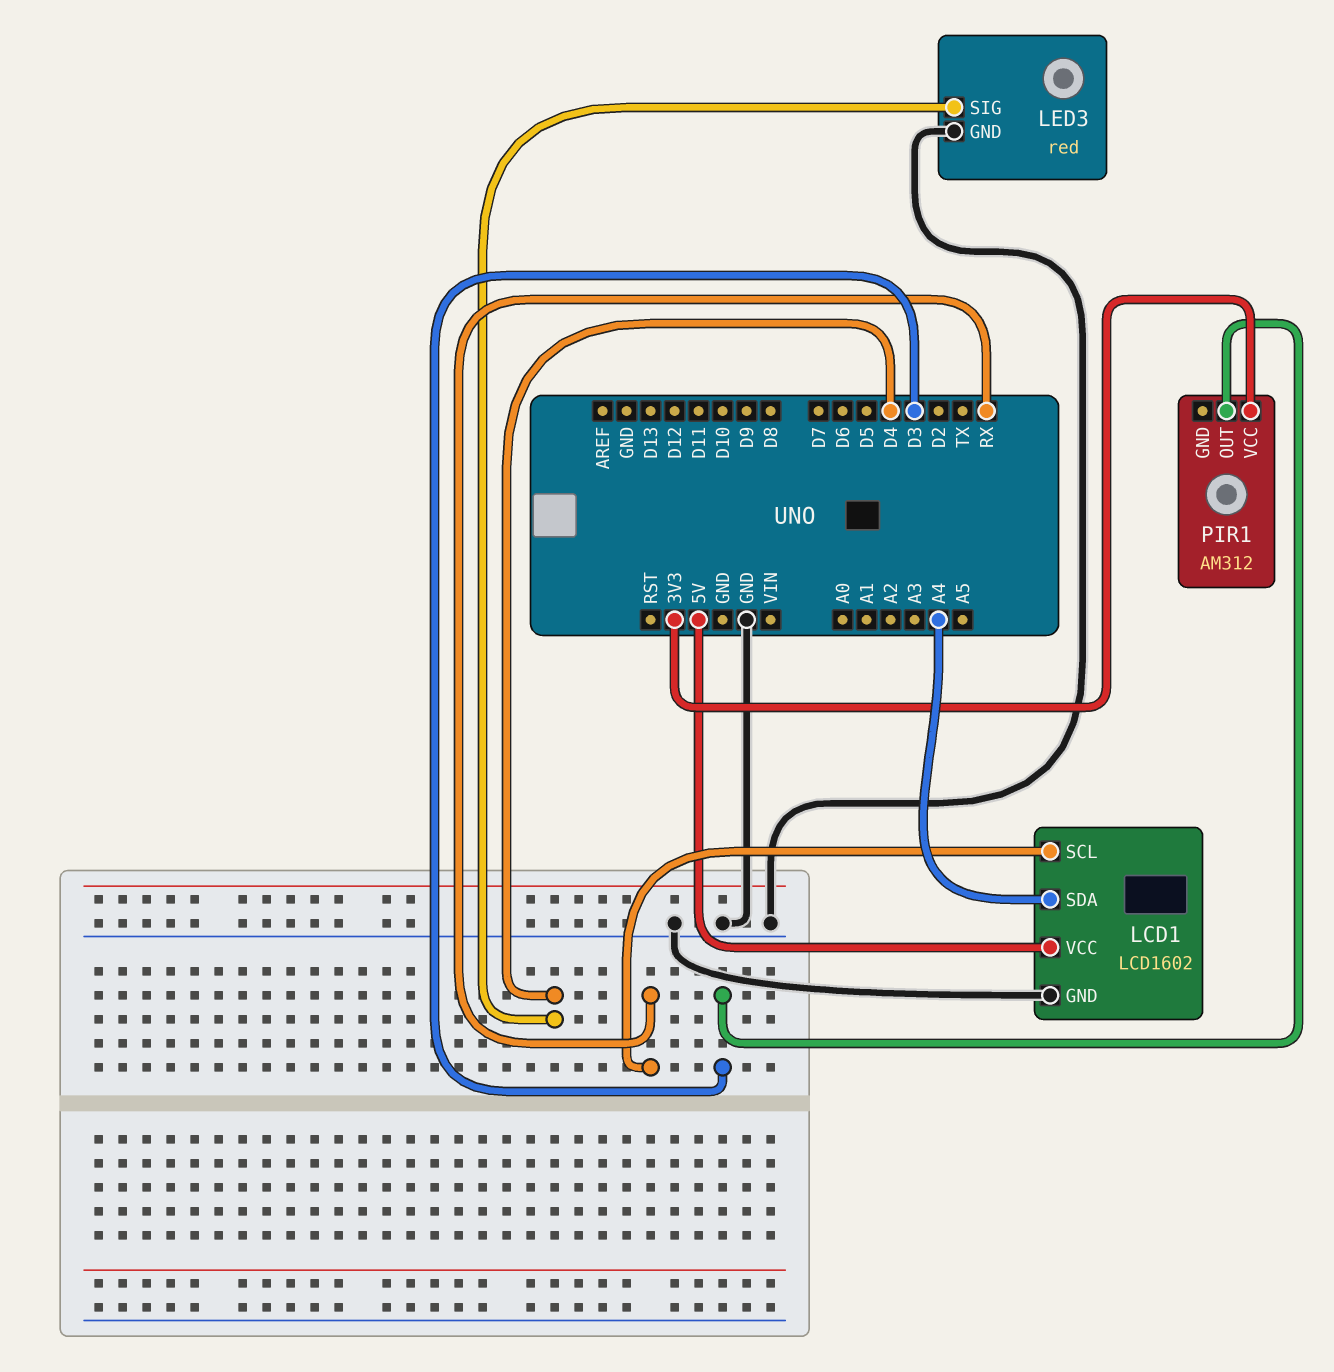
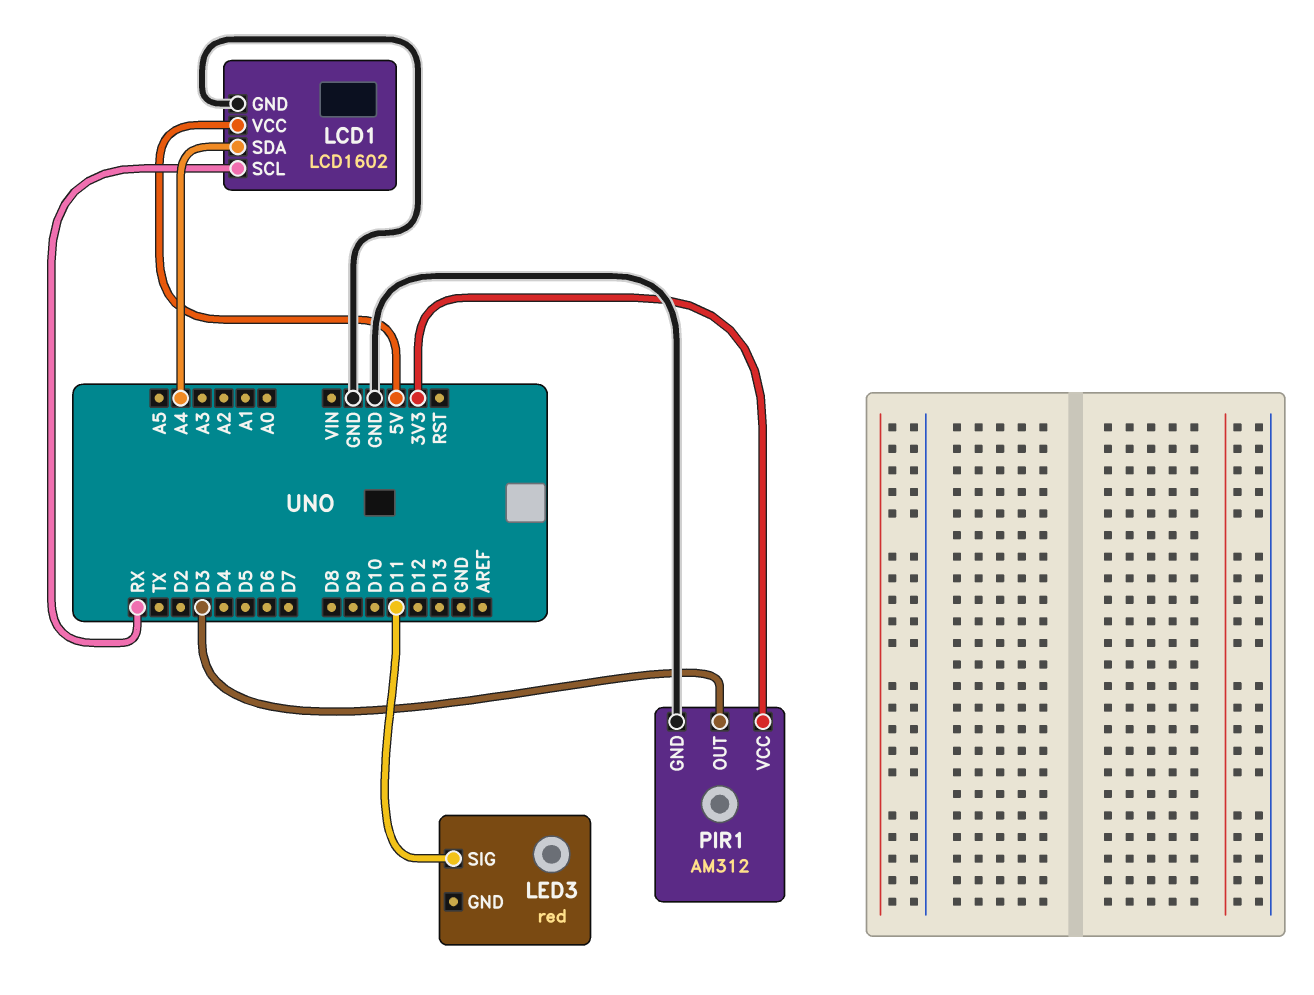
LED3 pin GND: GND -> none
LED3 pin SIG: D4 -> D11
PIR1 pin GND: none -> GND

